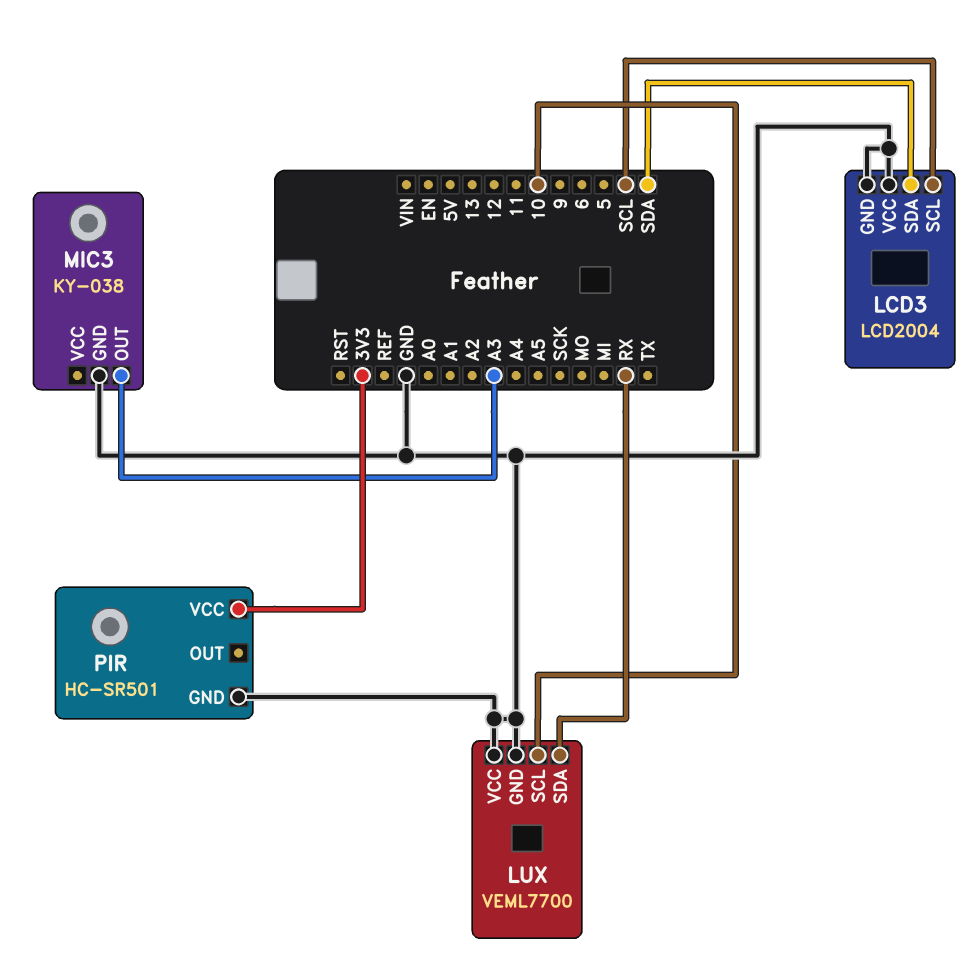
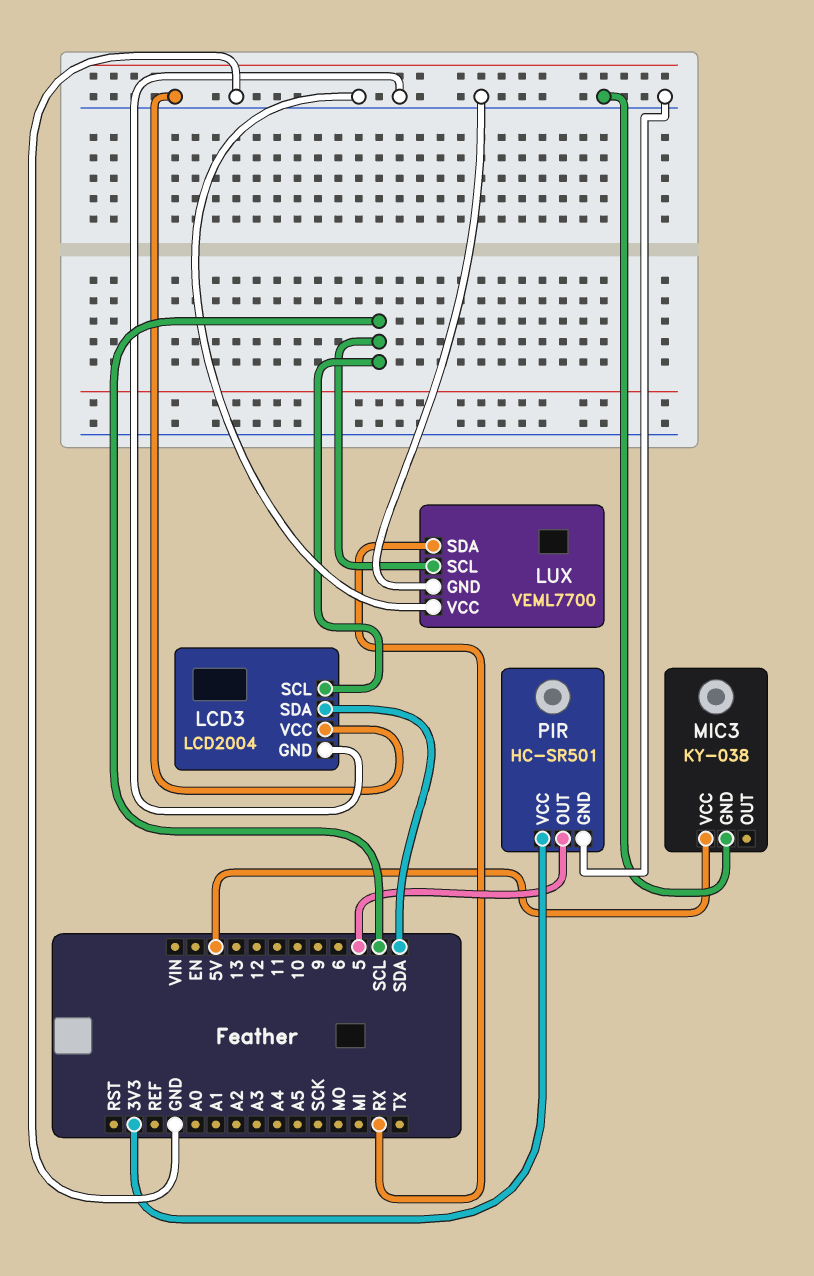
LUX pin SCL: 10 -> SCL
MIC3 pin OUT: A3 -> none
MIC3 pin VCC: none -> 5V
PIR pin OUT: none -> 5

